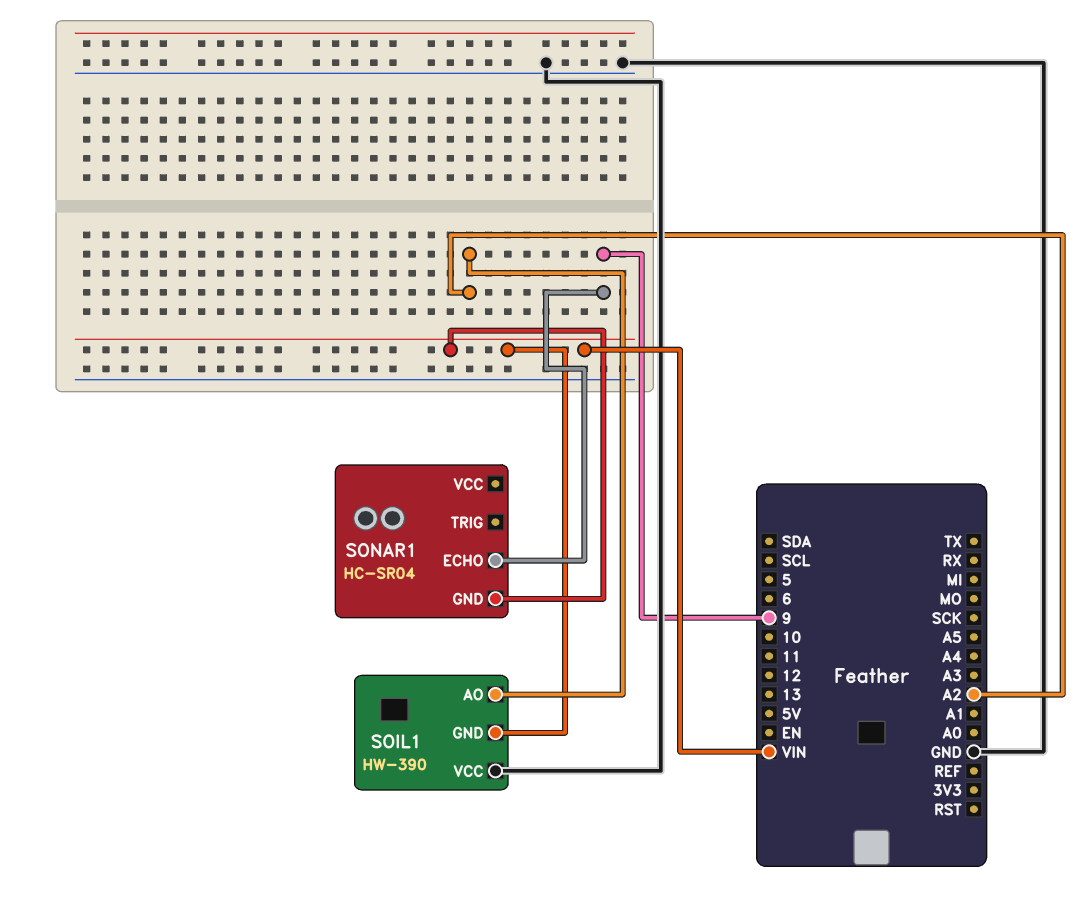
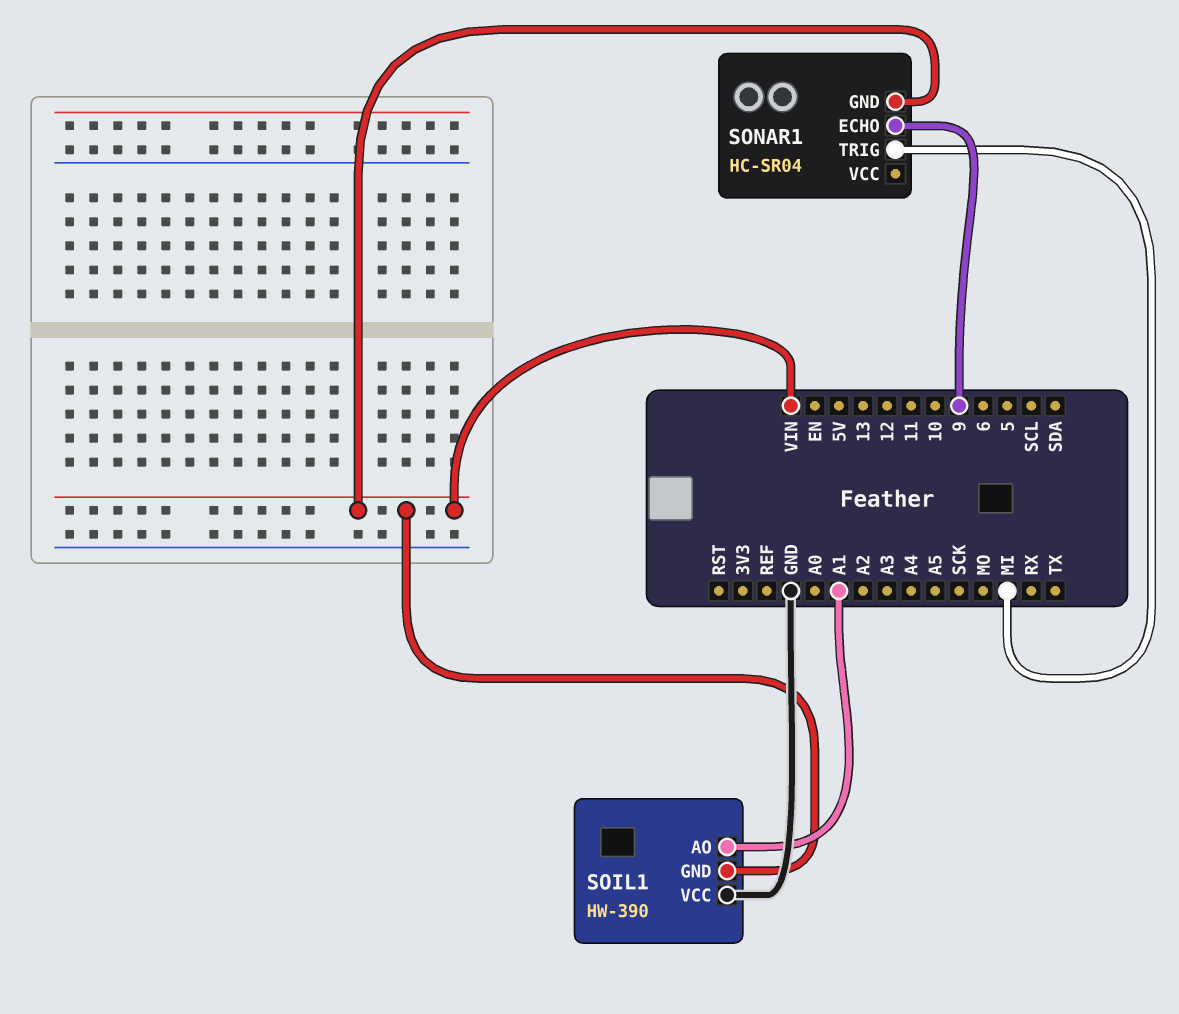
SOIL1 pin AO: A2 -> A1
SONAR1 pin TRIG: none -> MI

